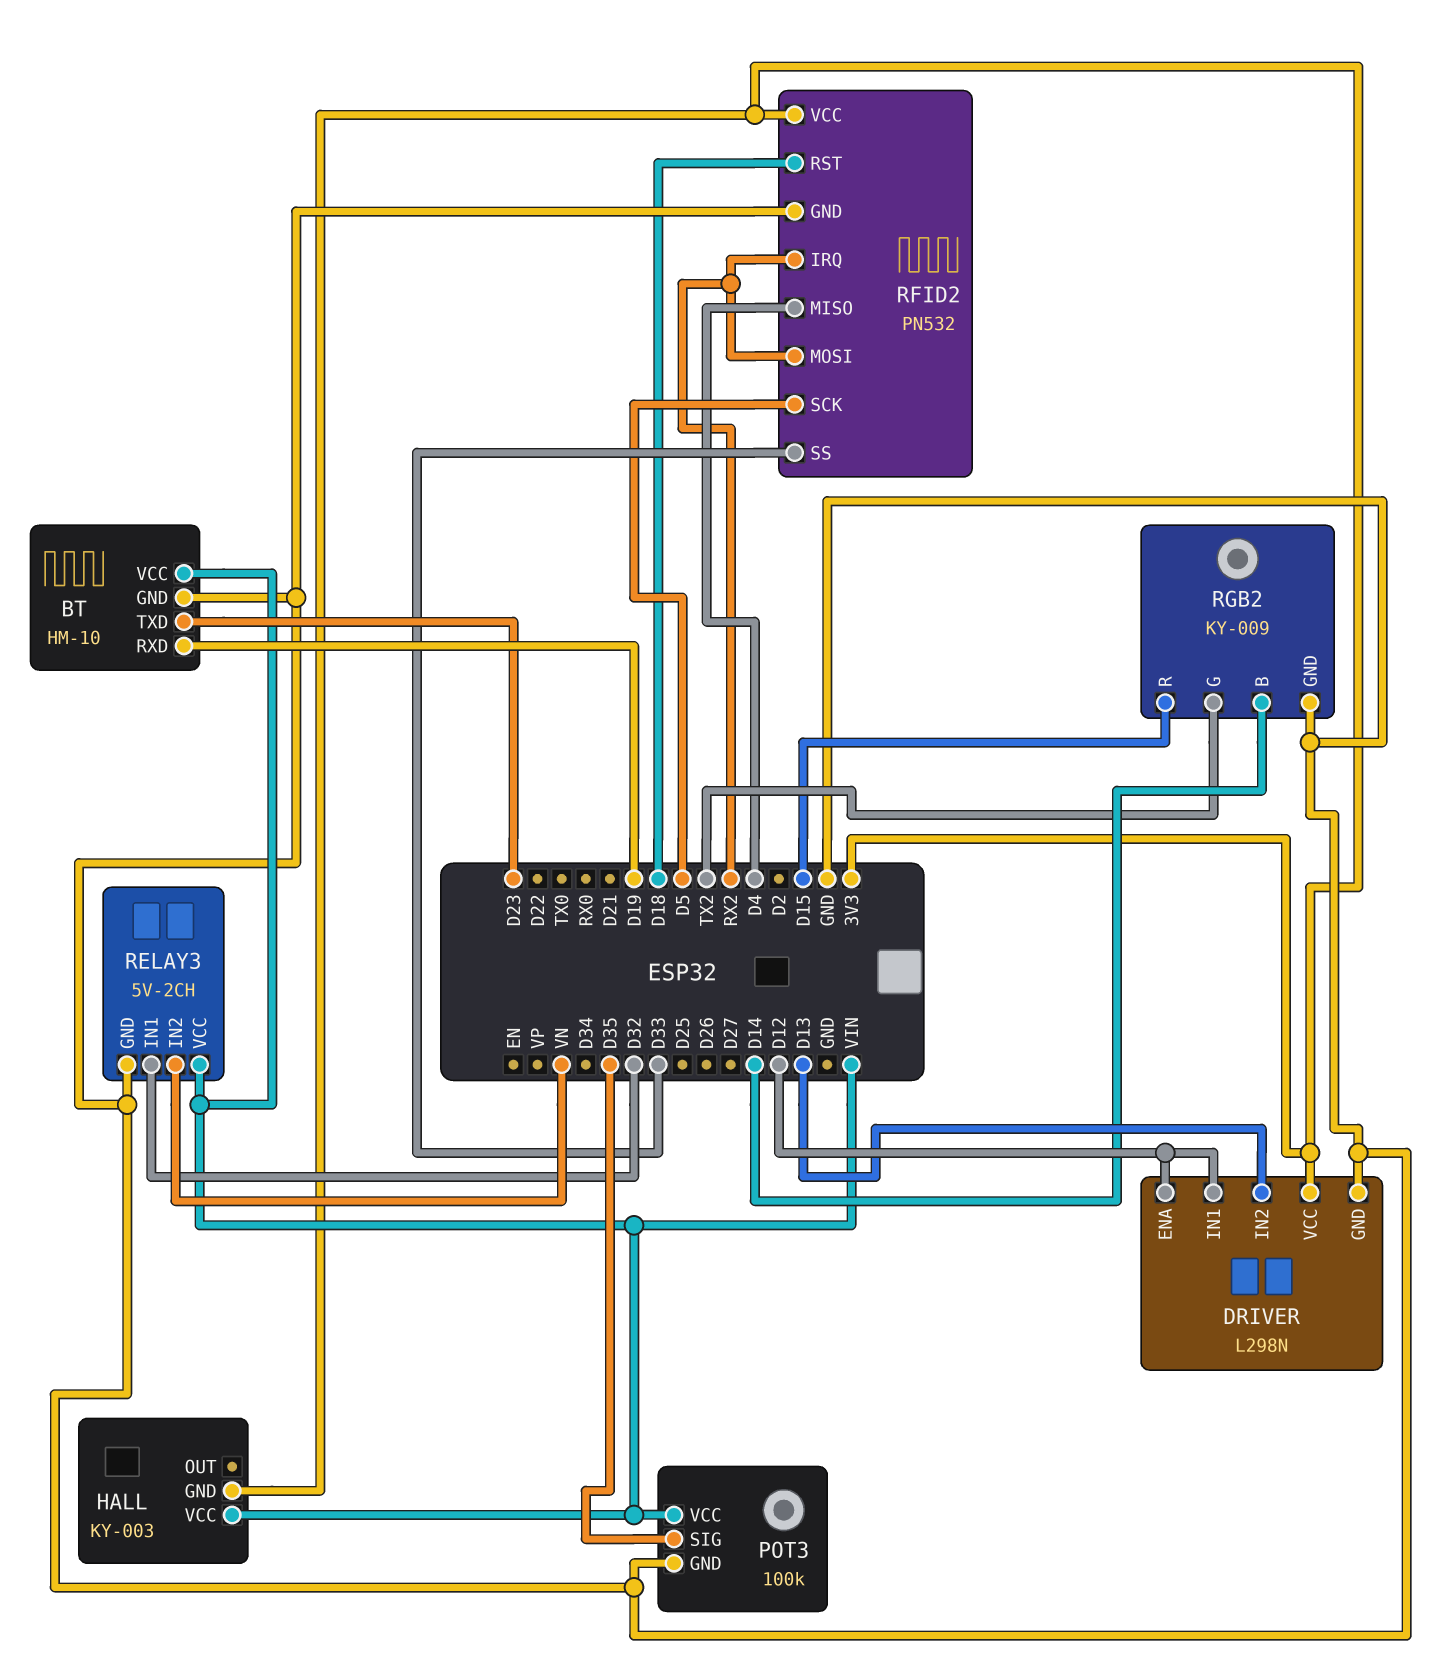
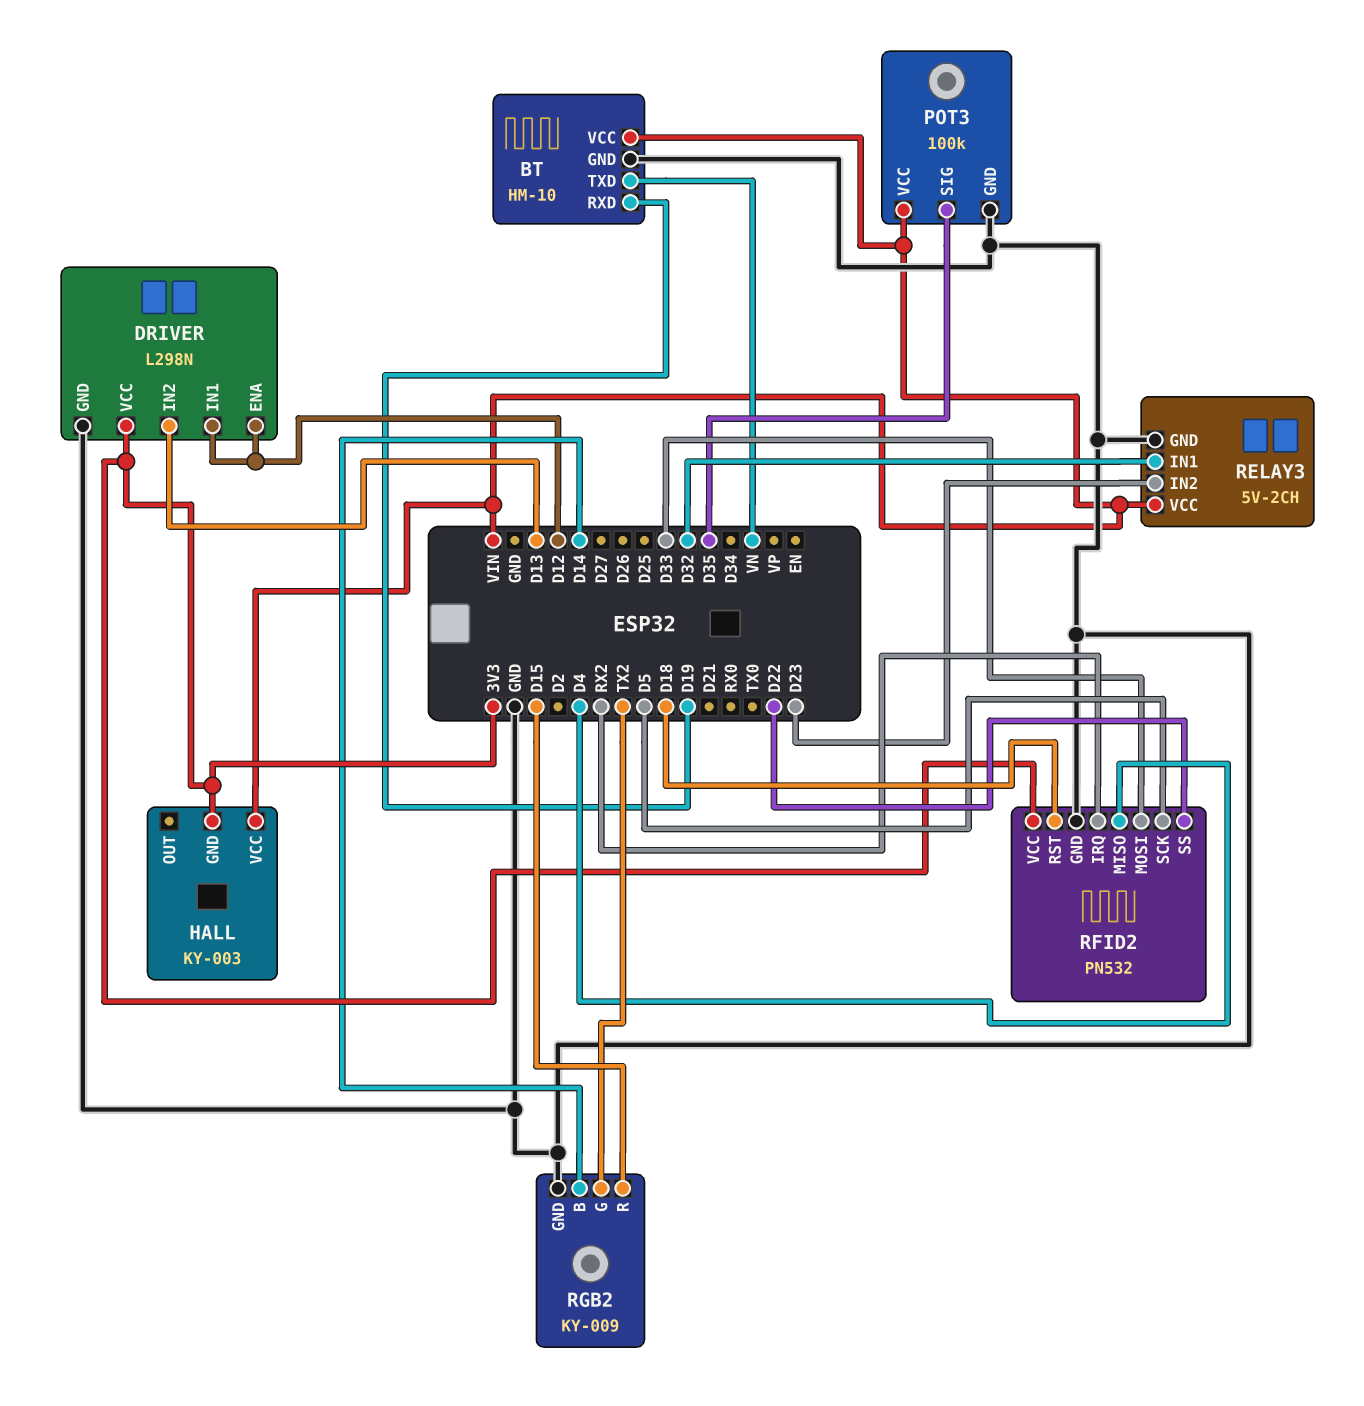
BT pin TXD: D23 -> VN
RELAY3 pin IN2: VN -> D23
RFID2 pin MOSI: RX2 -> D33
RFID2 pin SS: D33 -> D22

